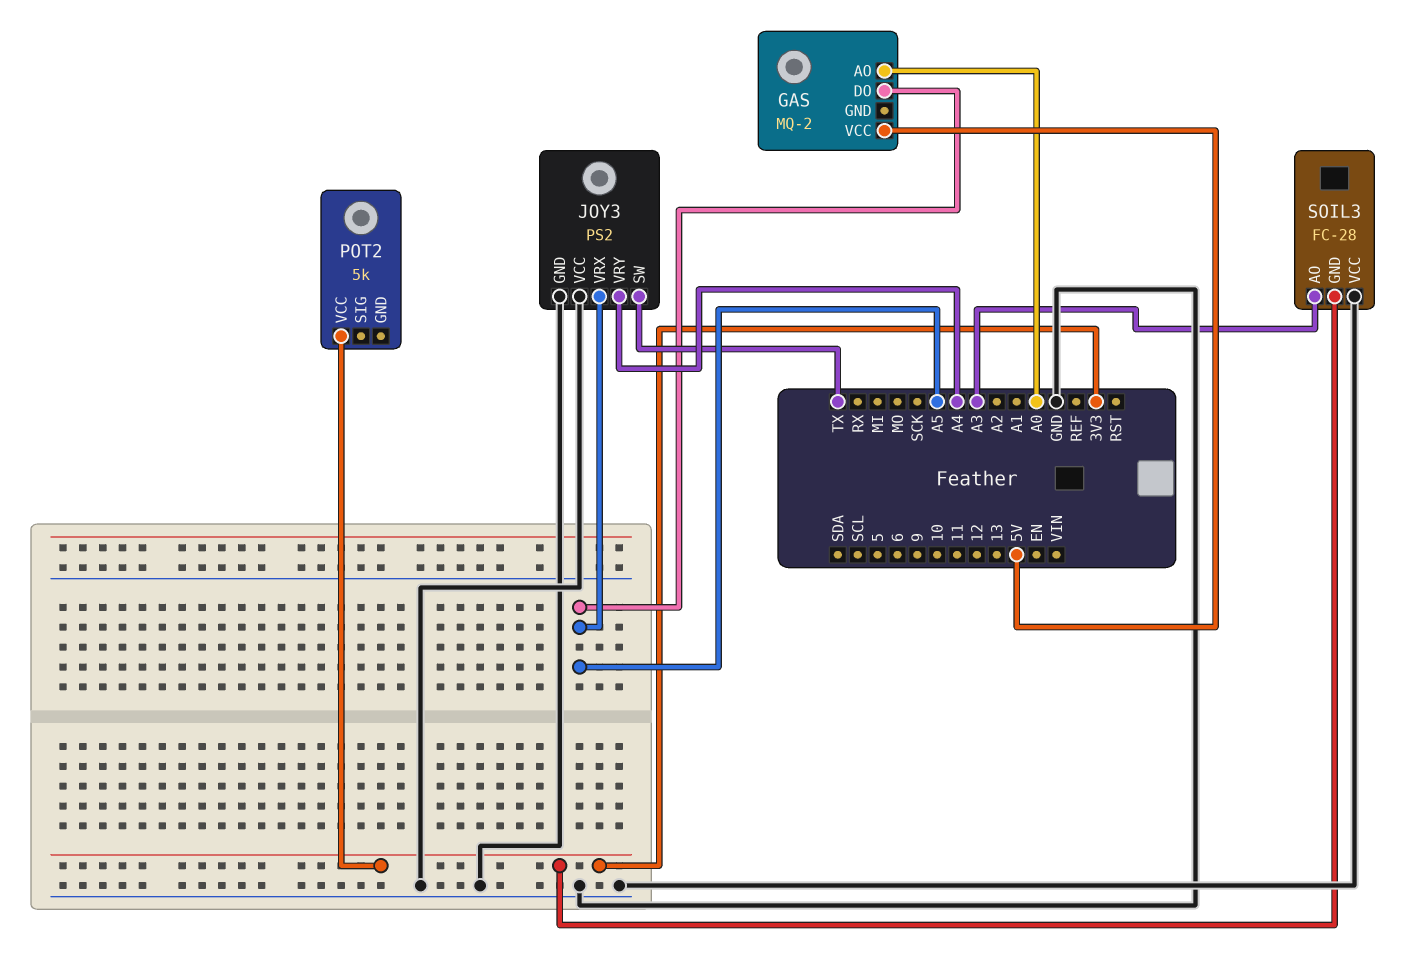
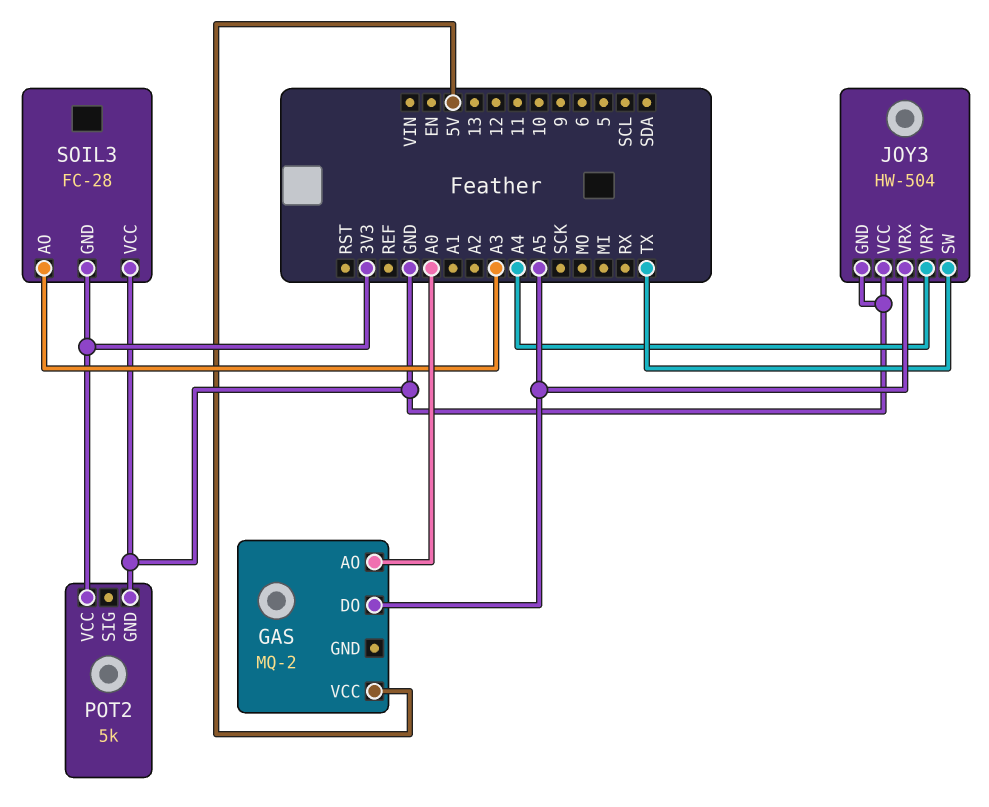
JOY3: PS2 -> HW-504
POT2 pin GND: none -> GND

